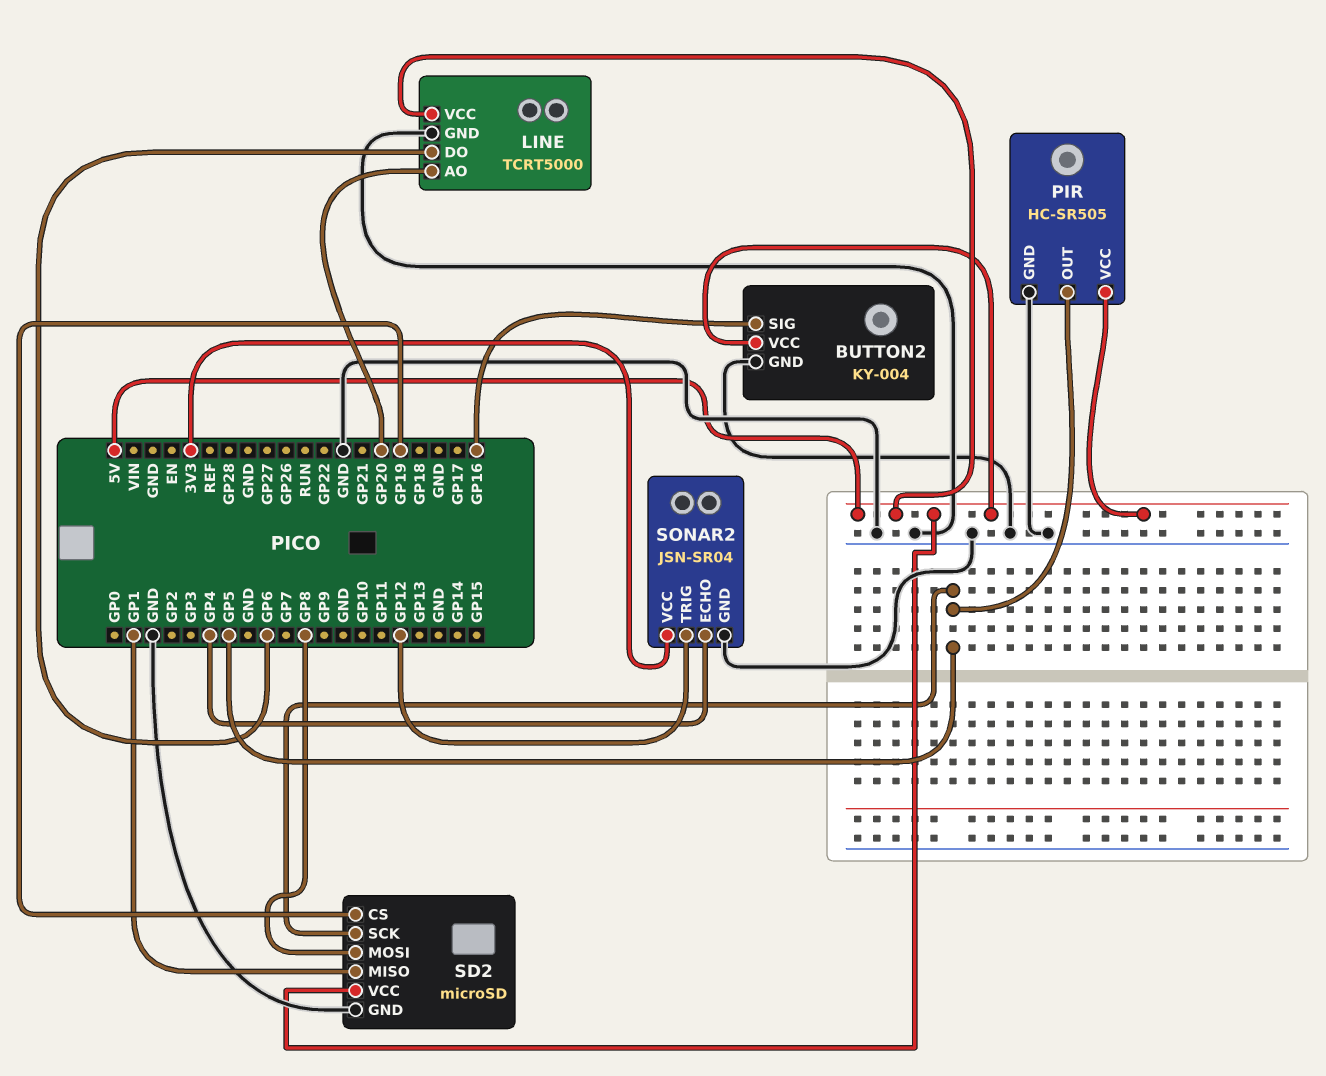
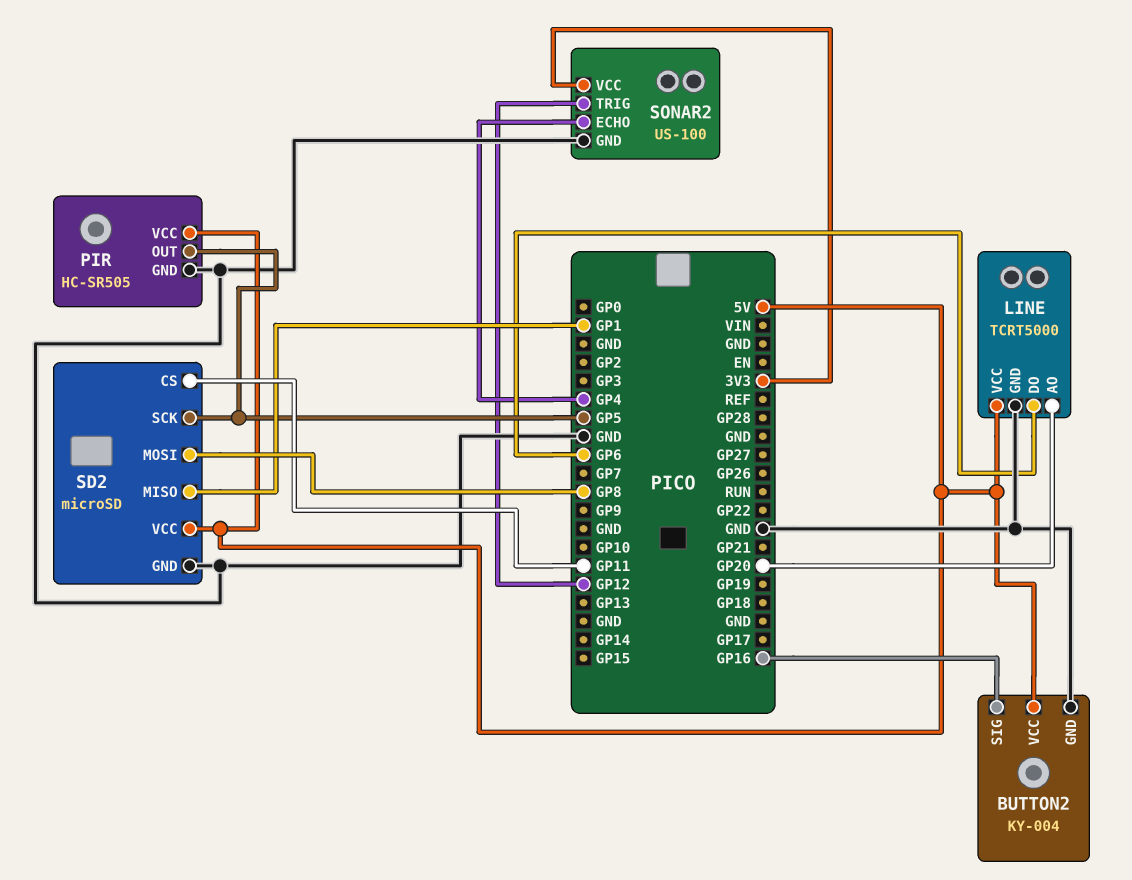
SD2 pin CS: GP19 -> GP11
SONAR2: JSN-SR04 -> US-100

